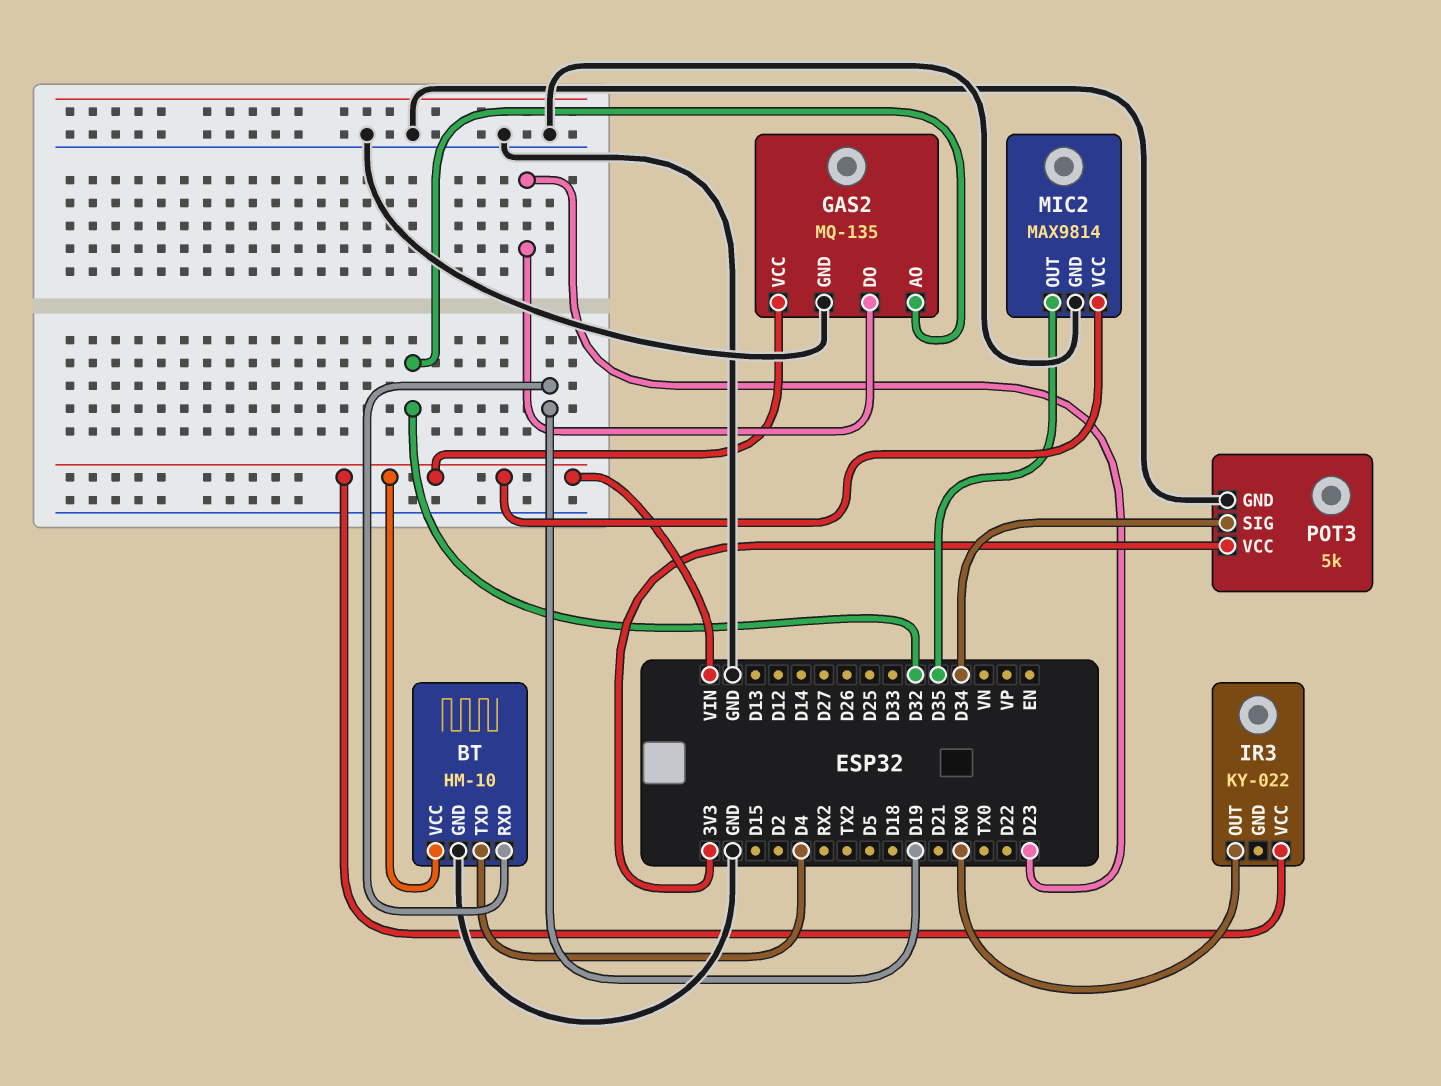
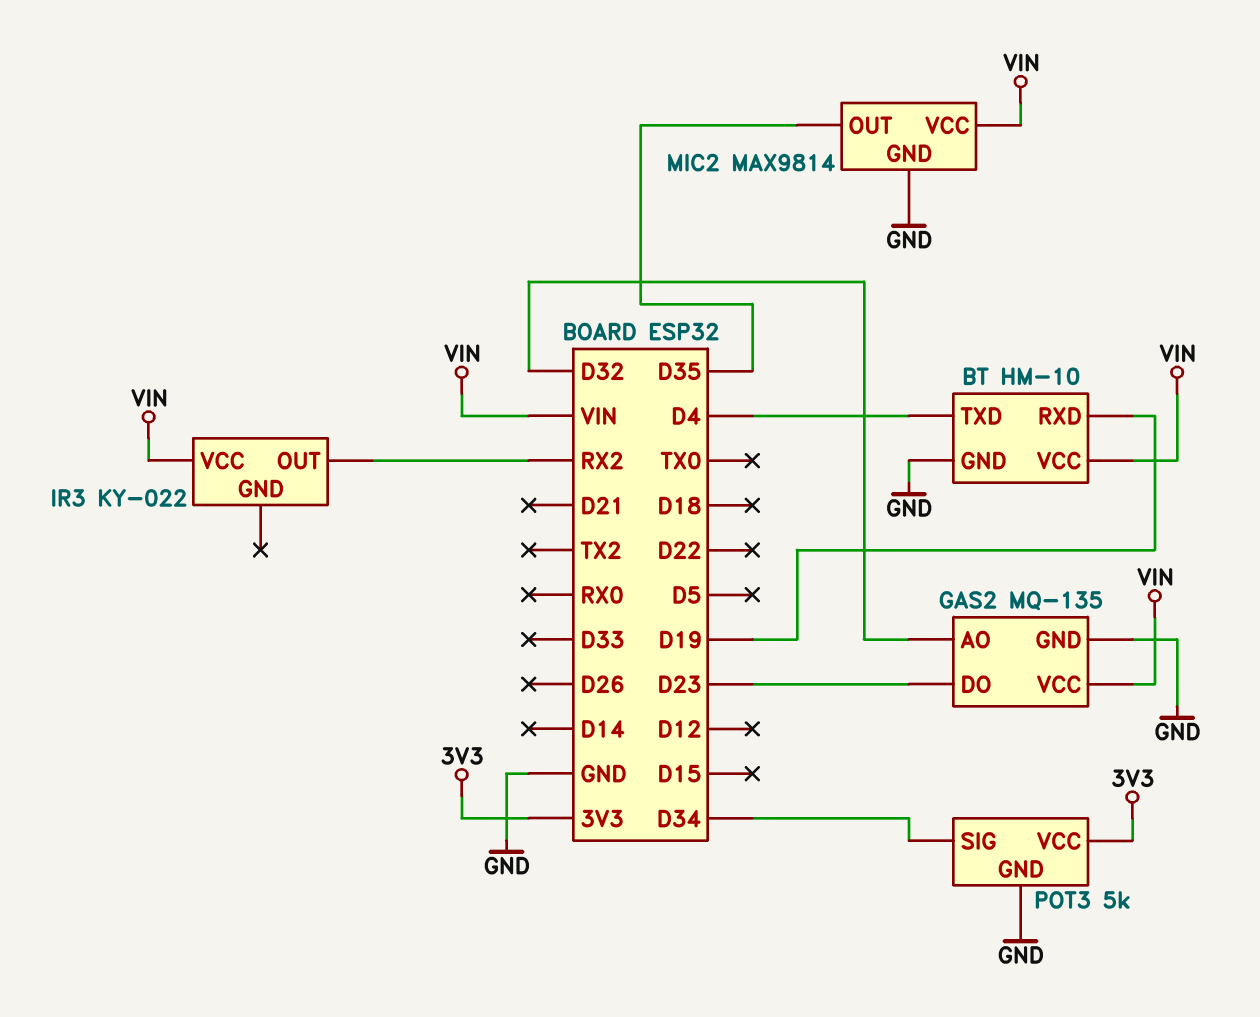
IR3 pin OUT: RX0 -> RX2

